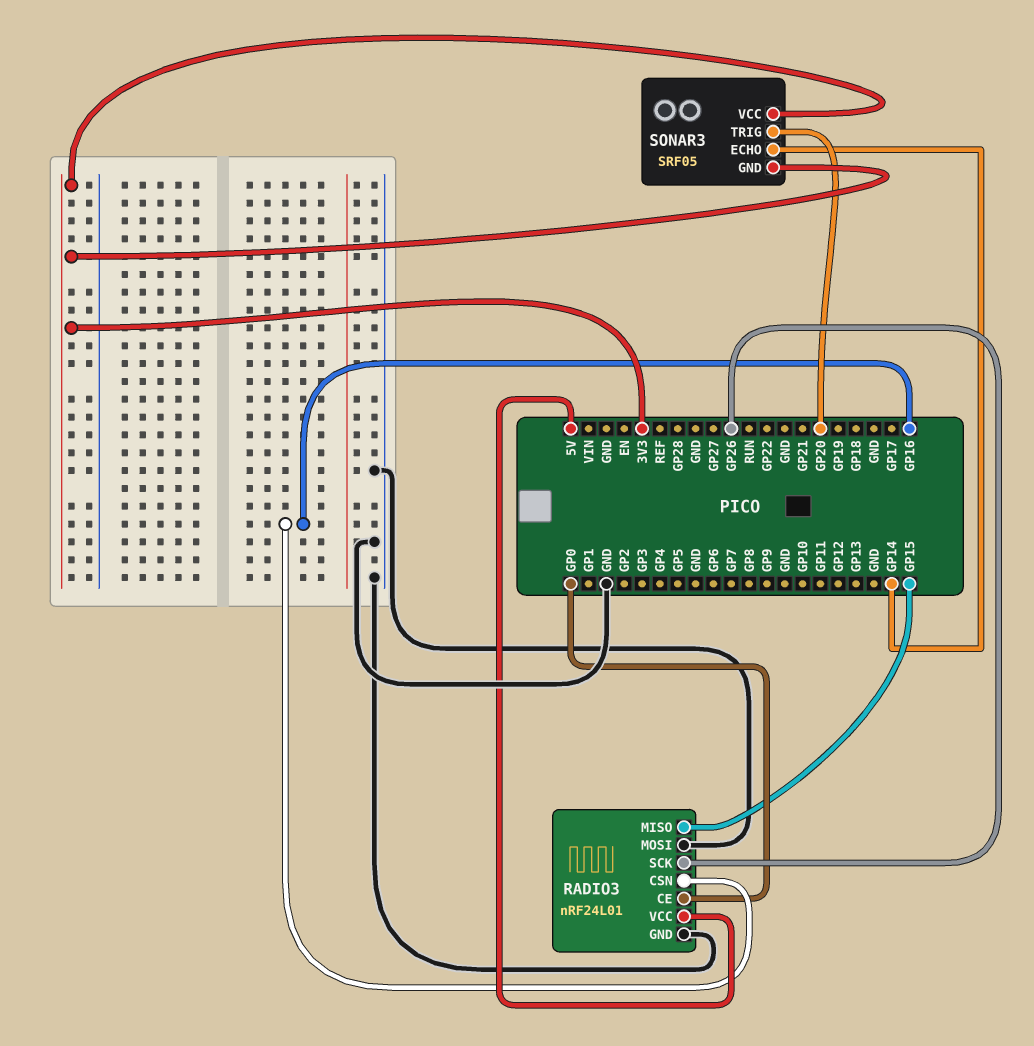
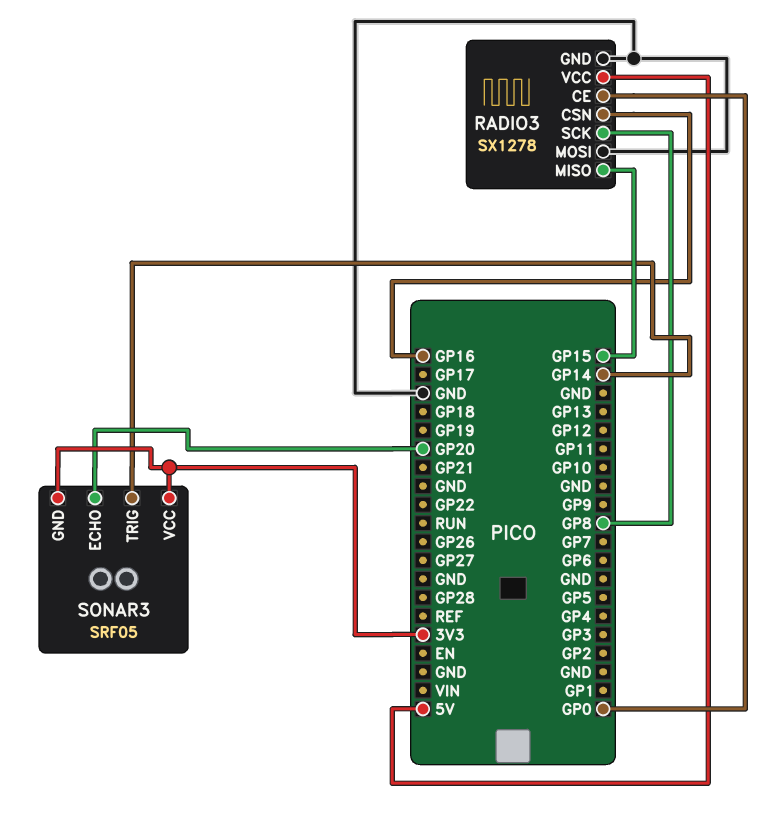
RADIO3: nRF24L01 -> SX1278
RADIO3 pin SCK: GP26 -> GP8
SONAR3 pin ECHO: GP14 -> GP20
SONAR3 pin TRIG: GP20 -> GP14

